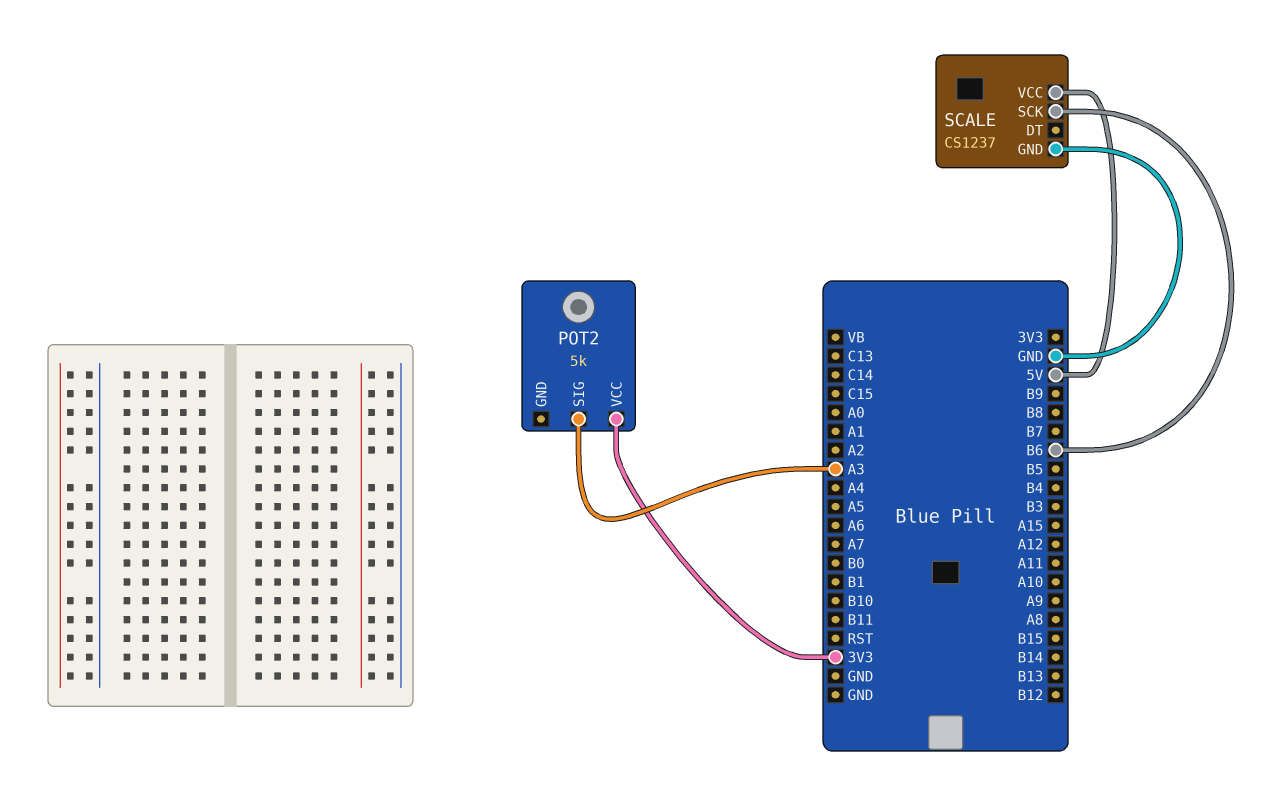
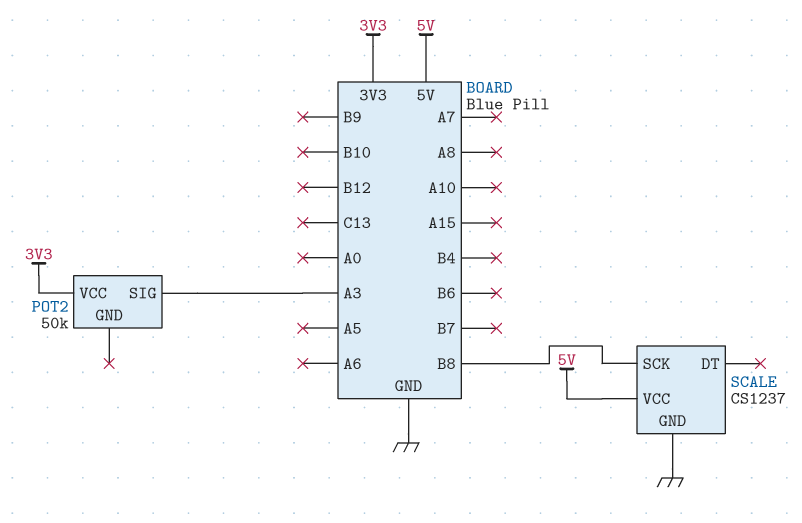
POT2: 5k -> 50k
SCALE pin SCK: B6 -> B8

